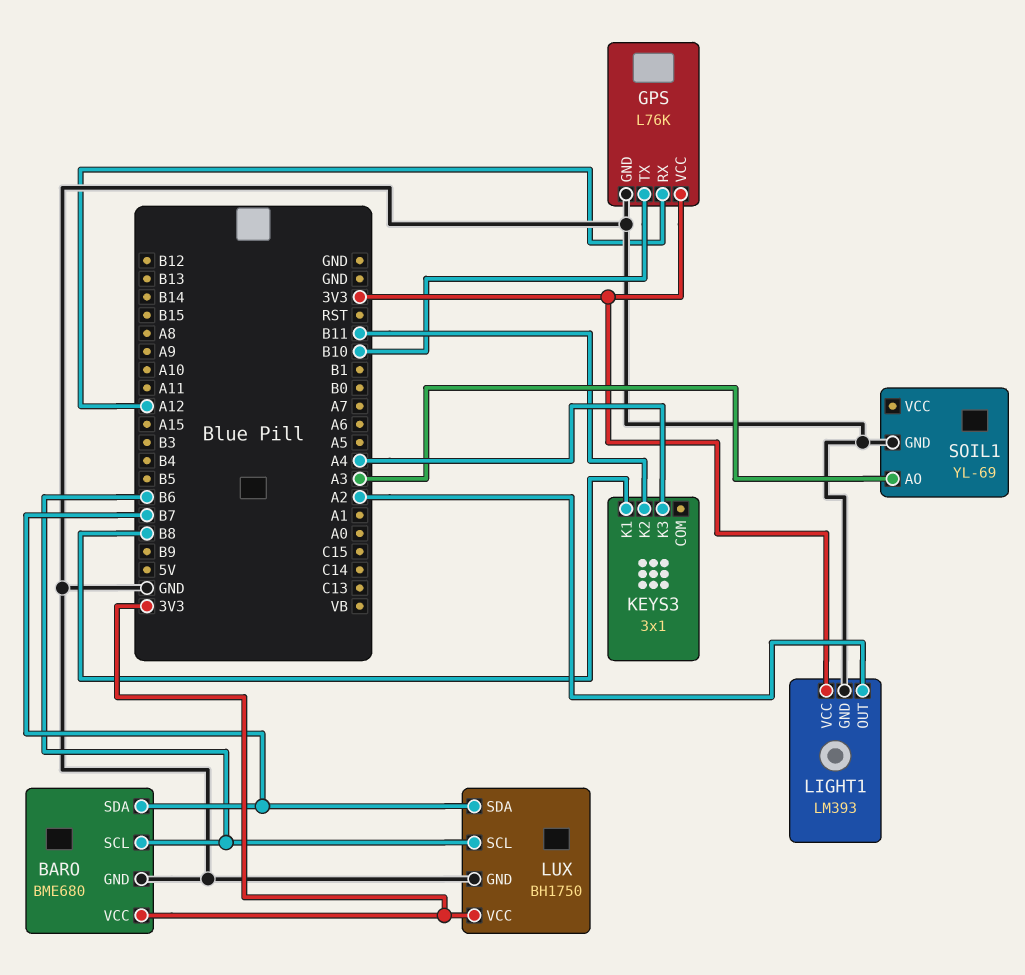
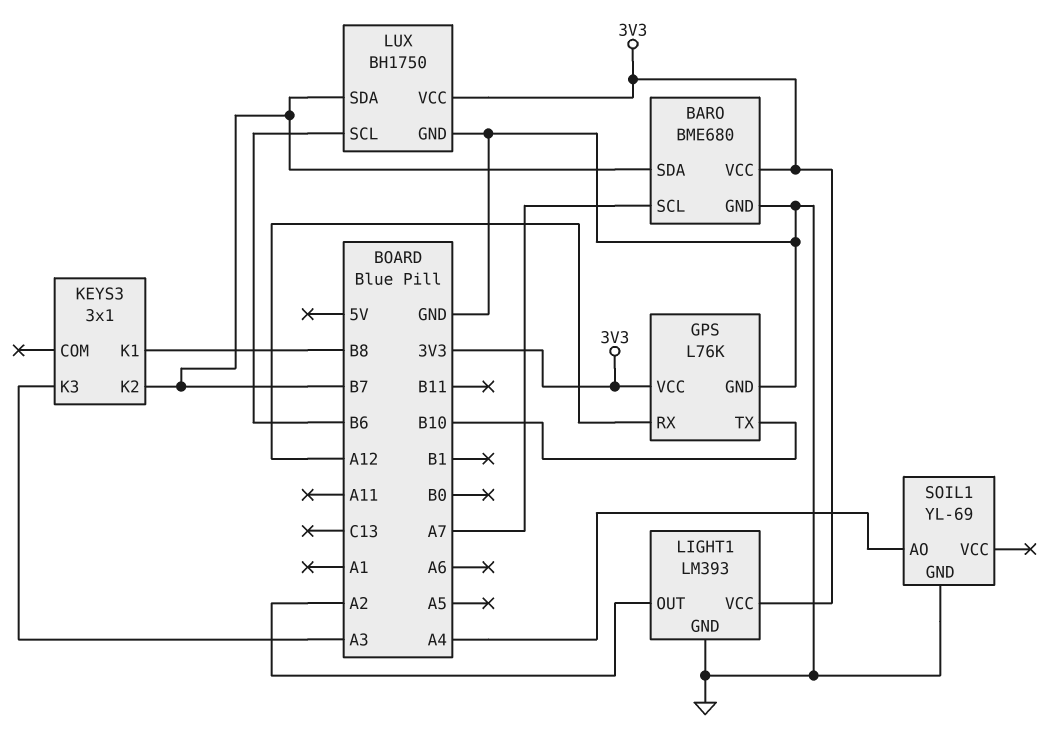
BARO pin SCL: B6 -> A7
KEYS3 pin K2: B11 -> B7
KEYS3 pin K3: A4 -> A3
SOIL1 pin AO: A3 -> A4

